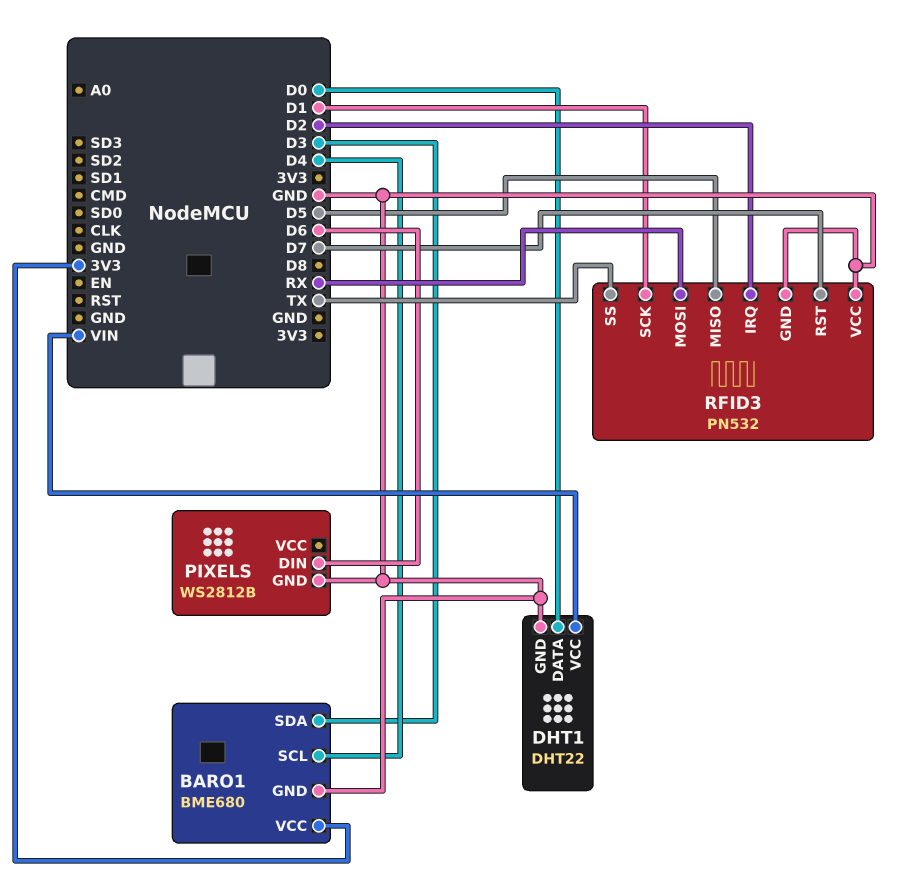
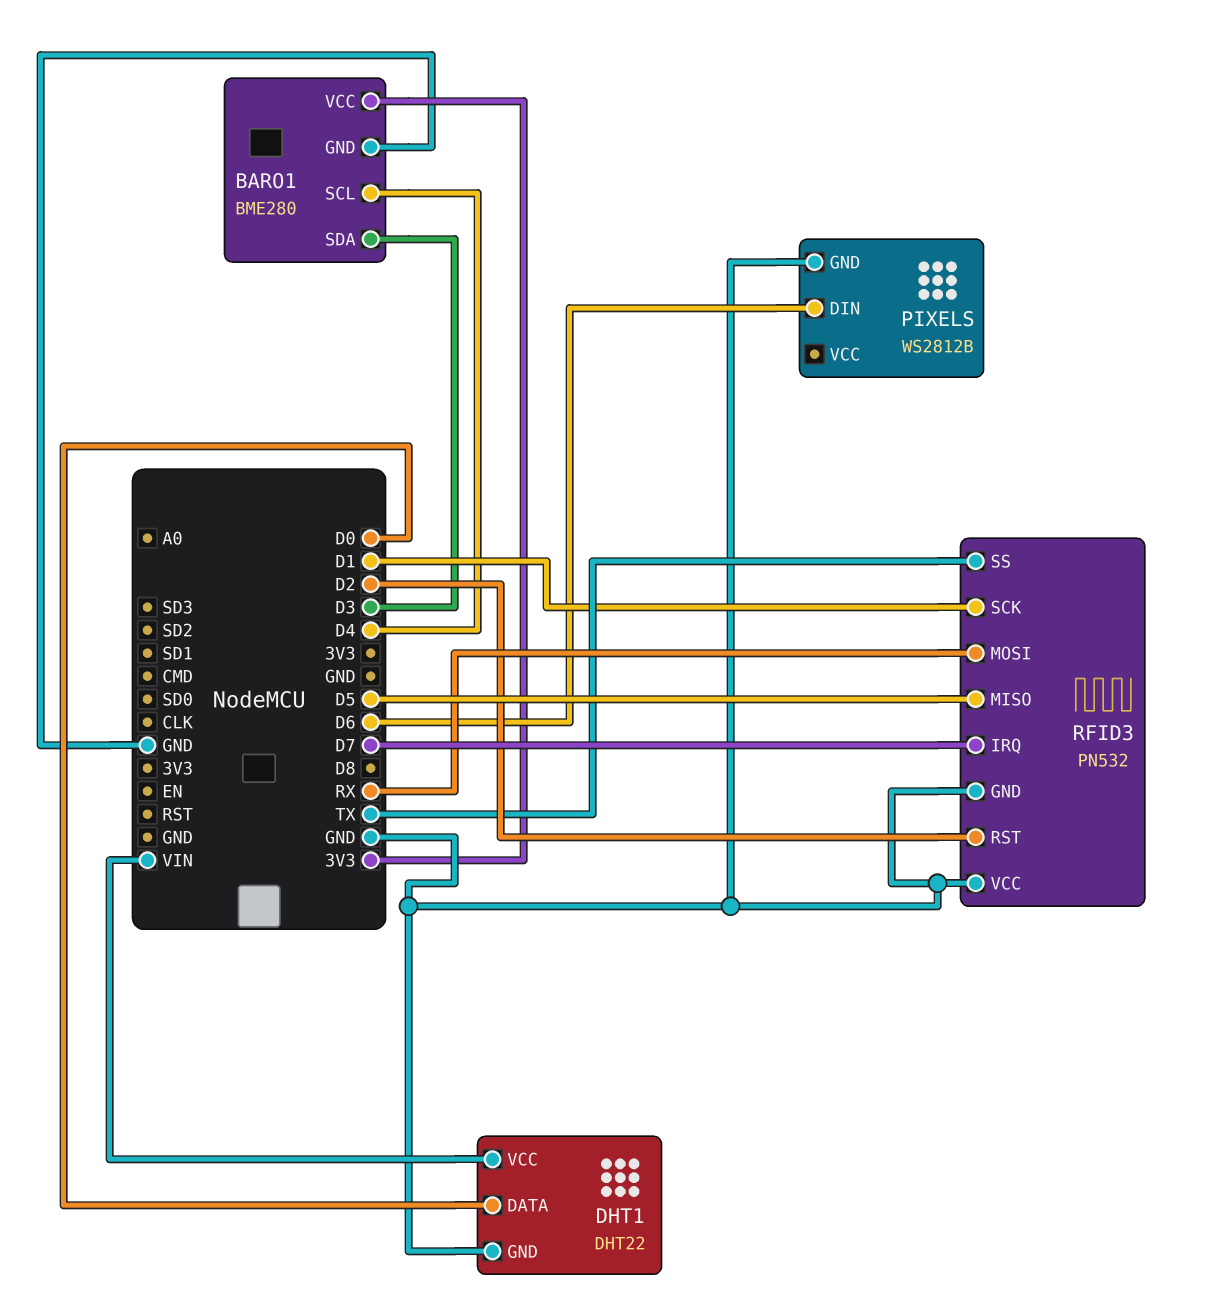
BARO1: BME680 -> BME280
RFID3 pin IRQ: D2 -> D7
RFID3 pin RST: D7 -> D2

